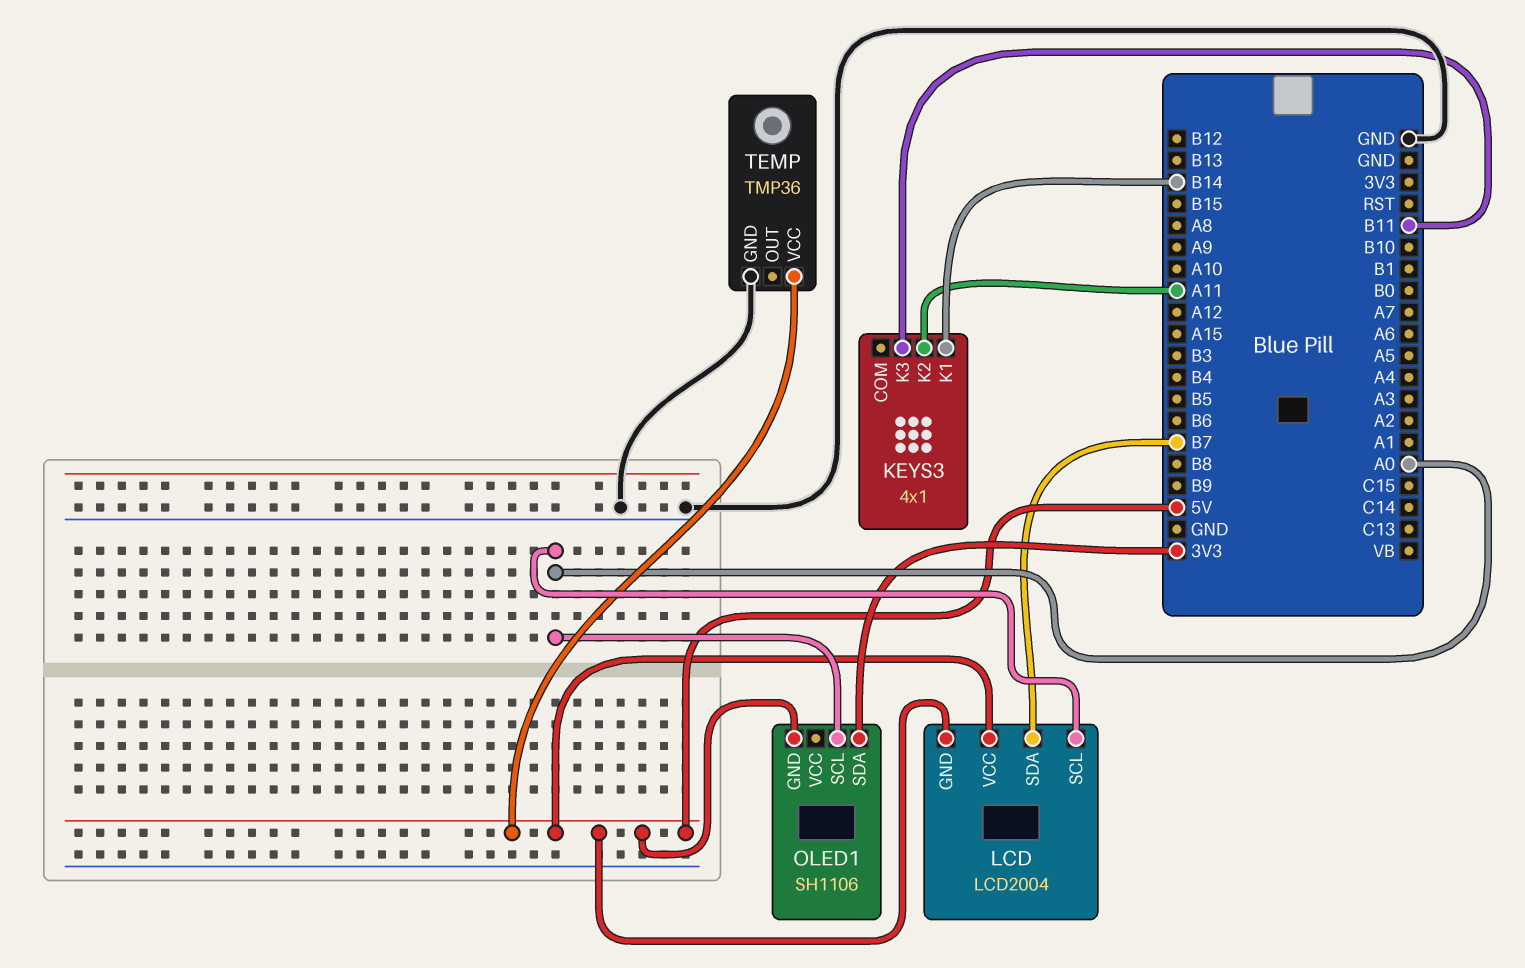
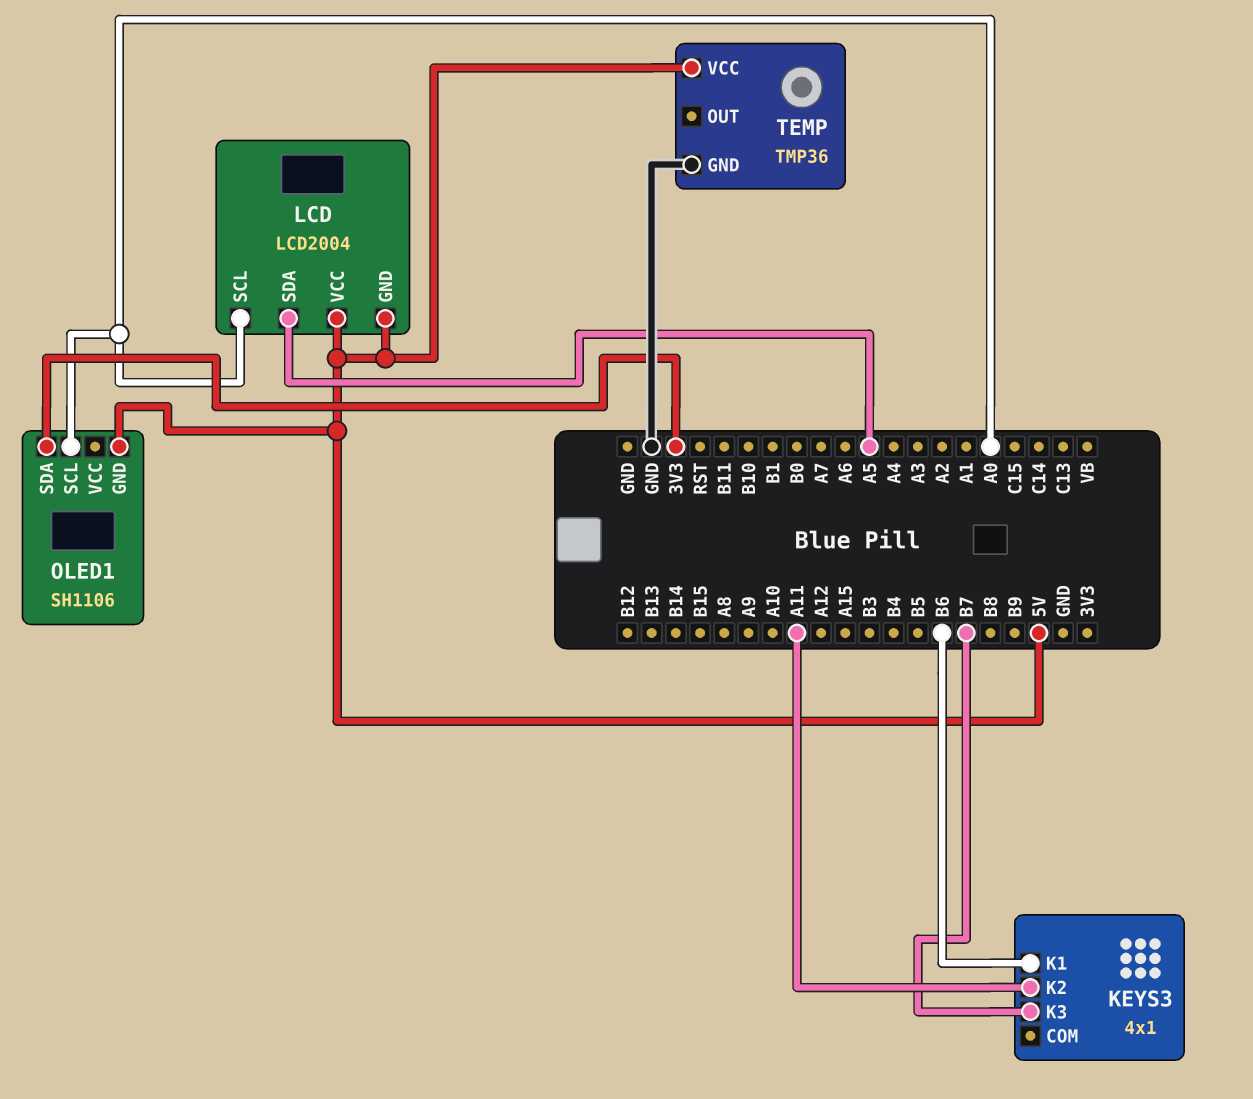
KEYS3 pin K1: B14 -> B6
KEYS3 pin K3: B11 -> B7
LCD pin SDA: B7 -> A5

